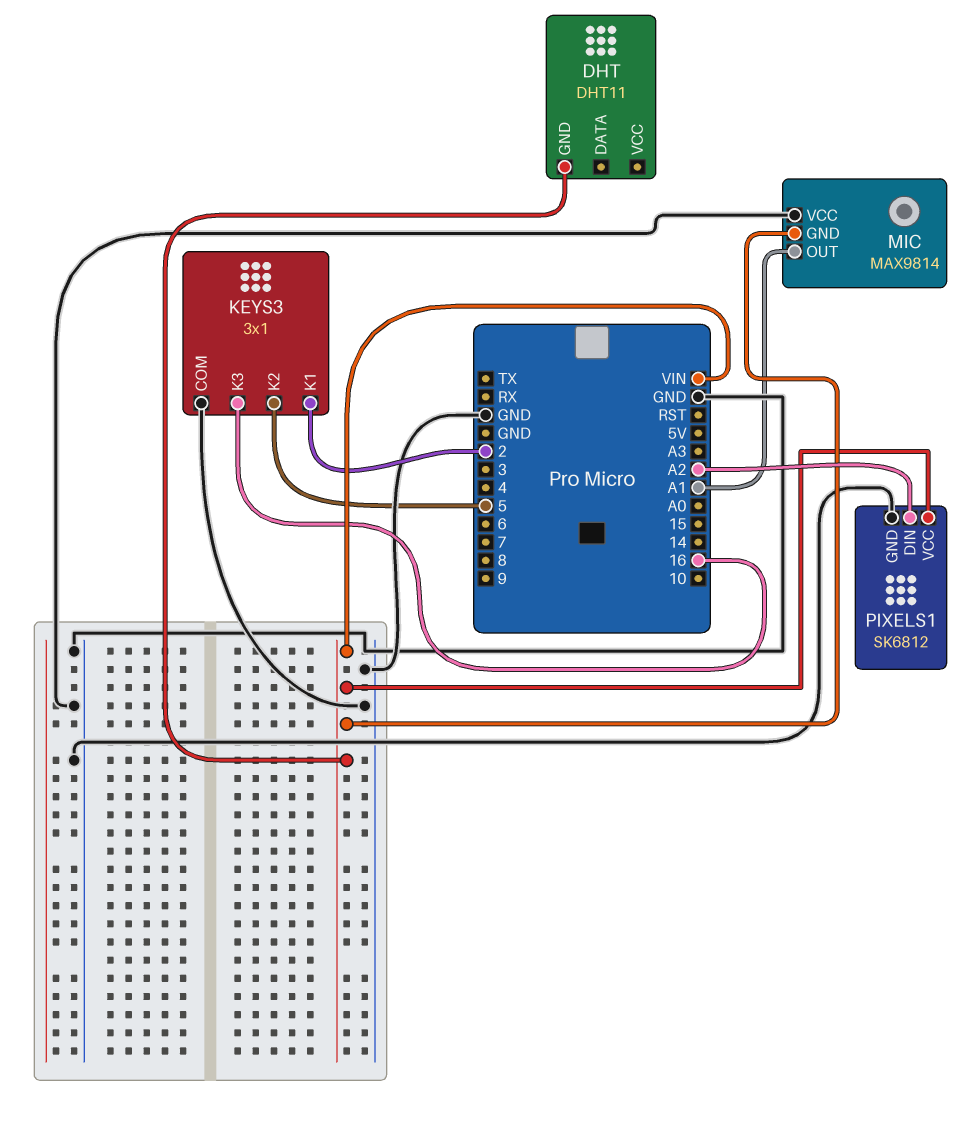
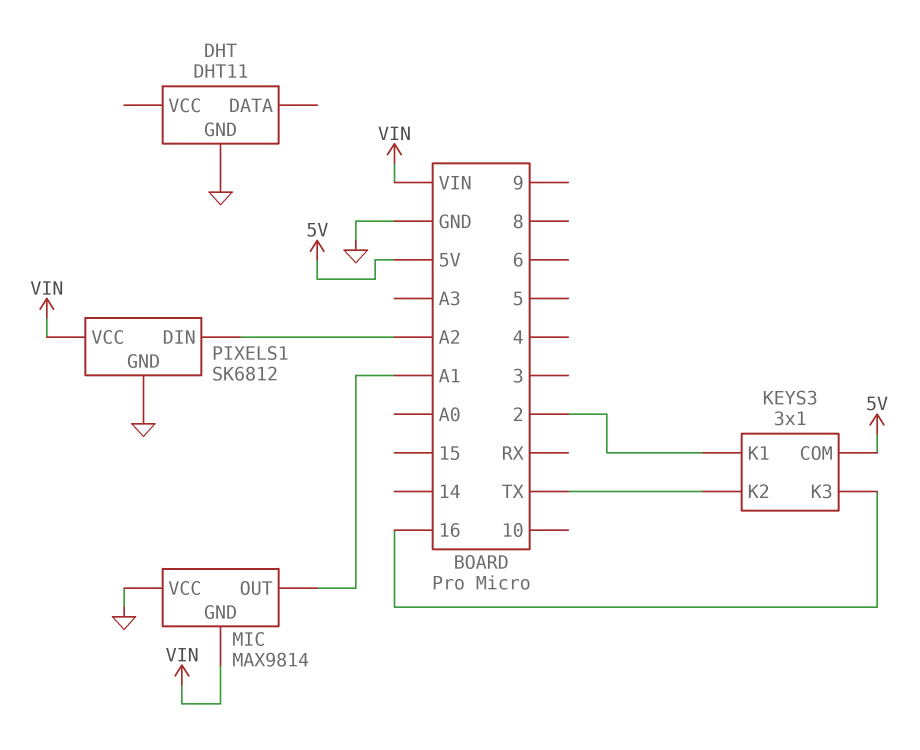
DHT pin GND: VIN -> GND
KEYS3 pin COM: GND -> 5V
KEYS3 pin K2: 5 -> TX

